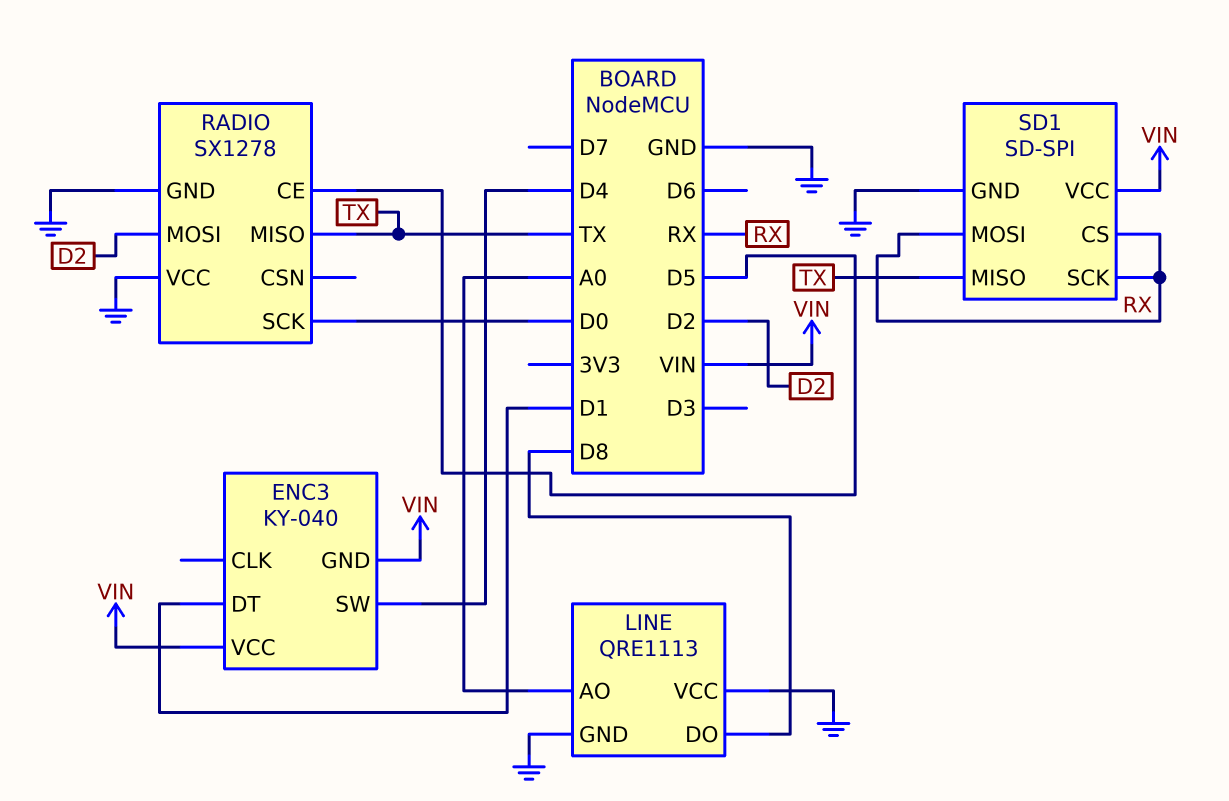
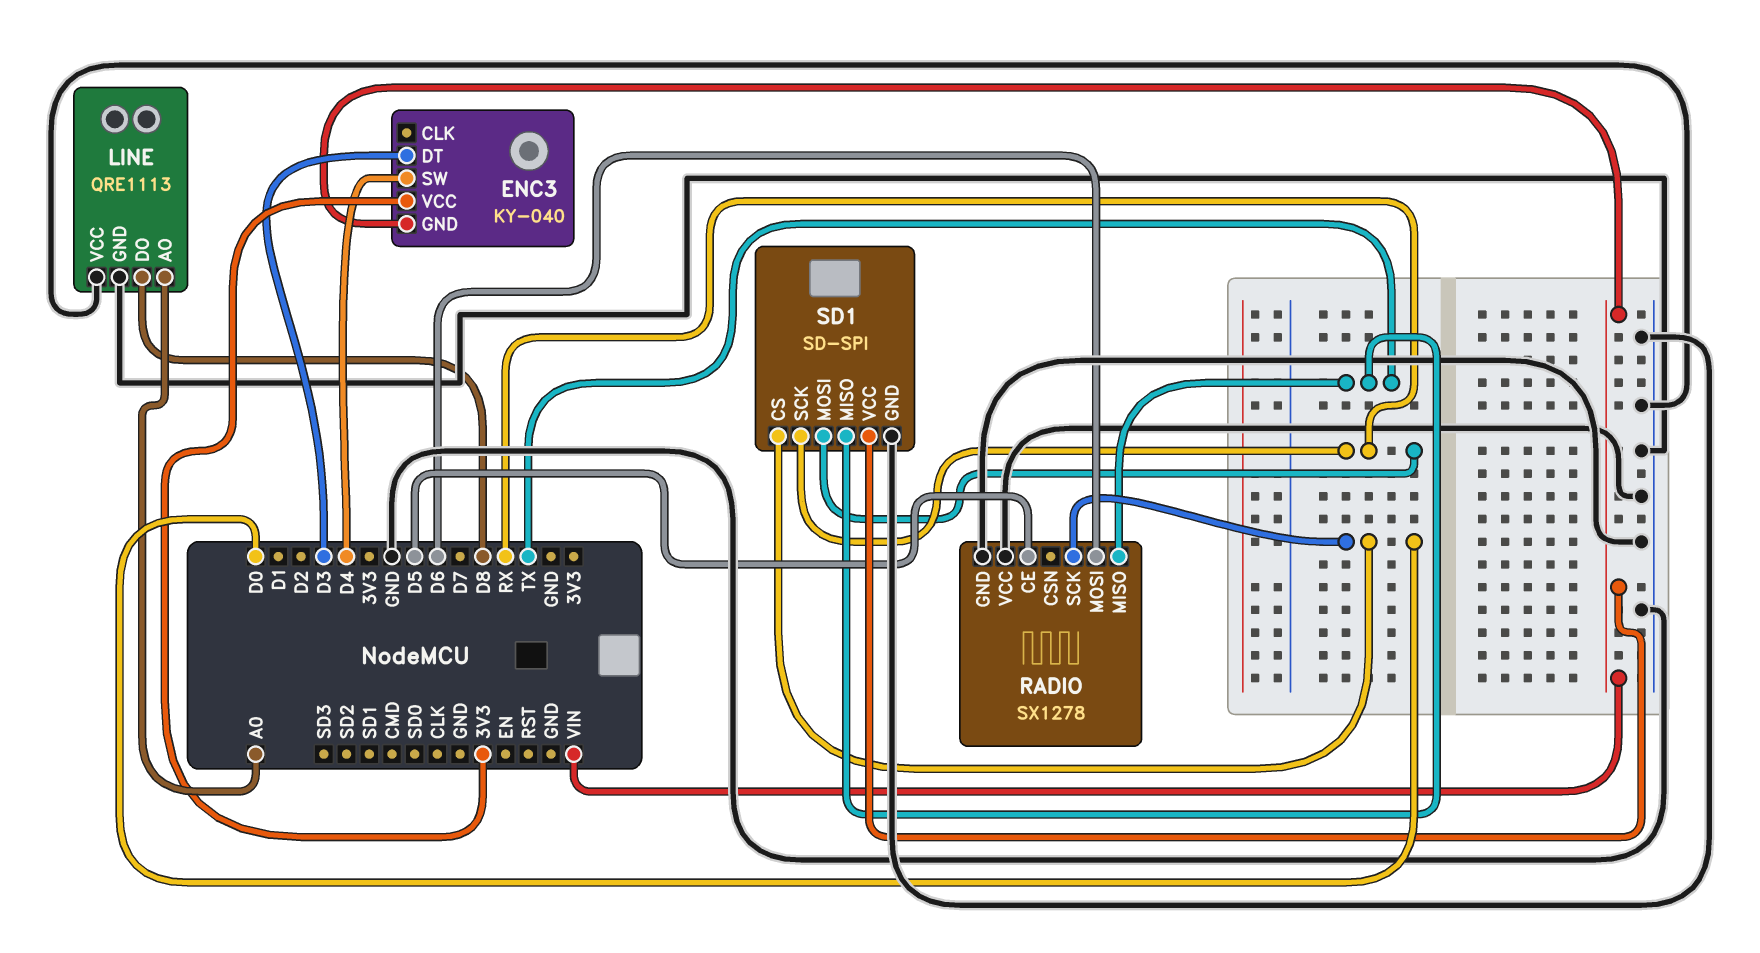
ENC3 pin DT: D1 -> D3
ENC3 pin VCC: VIN -> 3V3
RADIO pin MOSI: D2 -> D6
SD1 pin CS: RX -> D0

